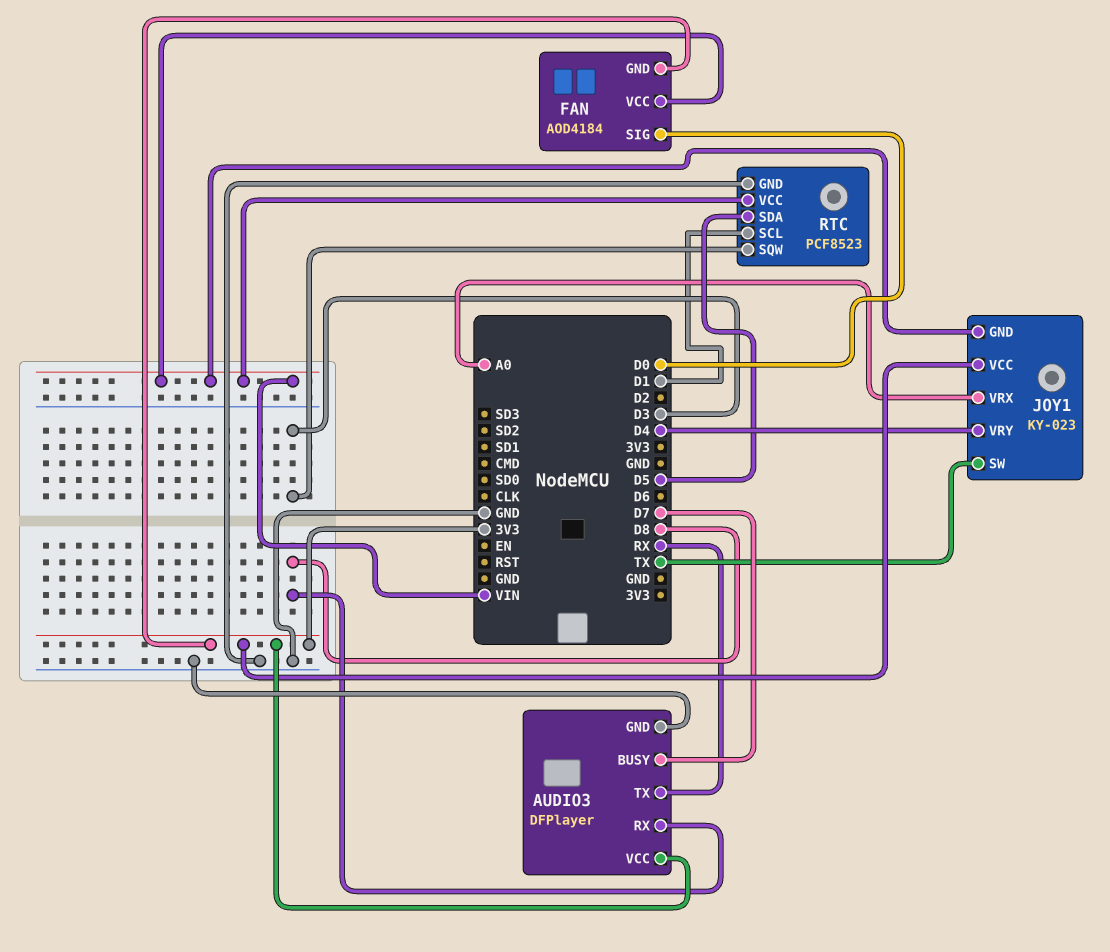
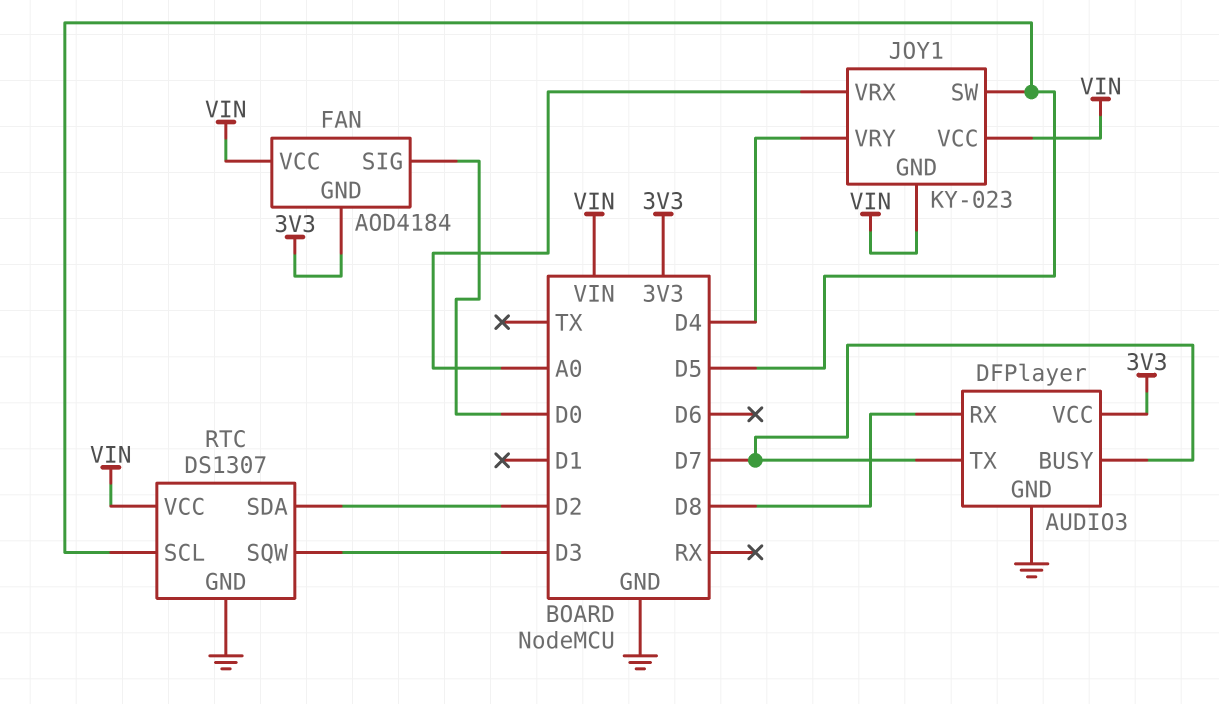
AUDIO3 pin TX: RX -> D7
JOY1 pin SW: TX -> D5
JOY1 pin VCC: 3V3 -> VIN
RTC: PCF8523 -> DS1307
RTC pin SCL: D1 -> D5
RTC pin SDA: D5 -> D2

